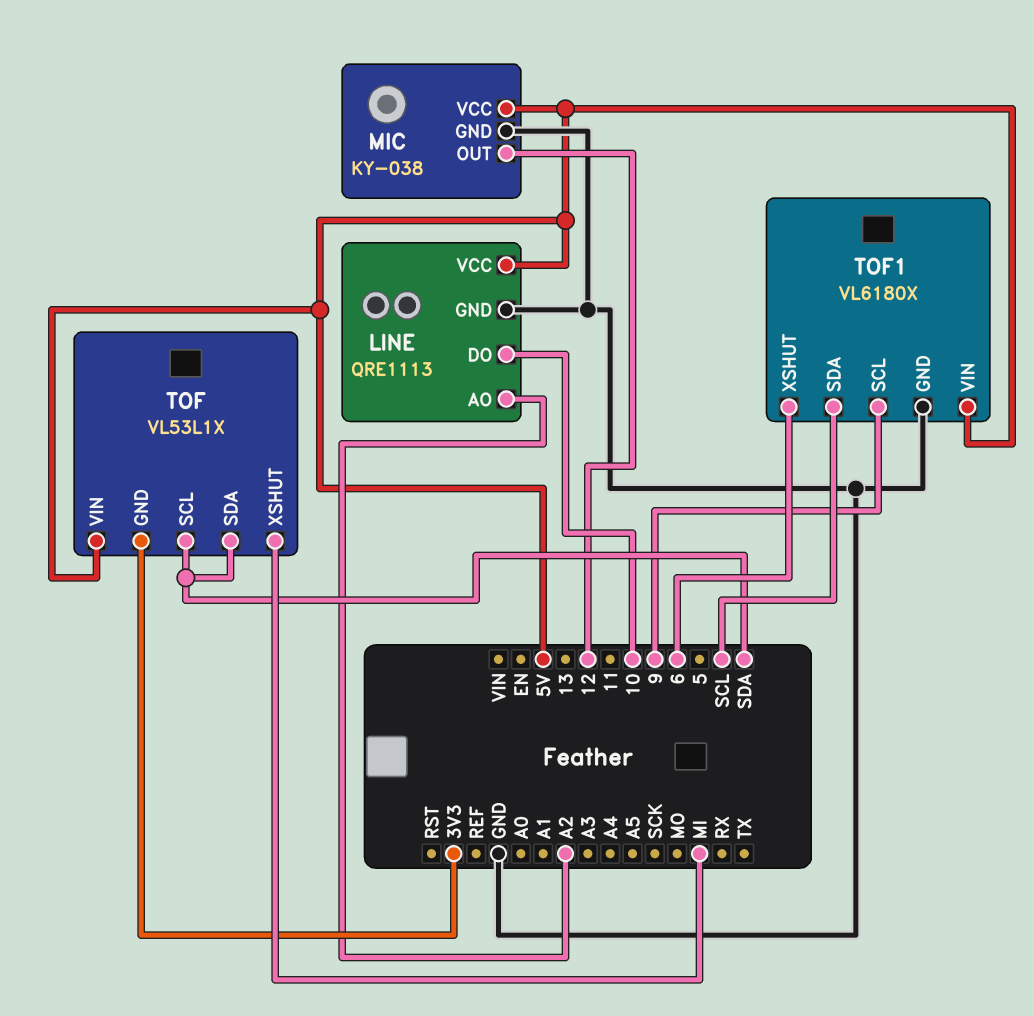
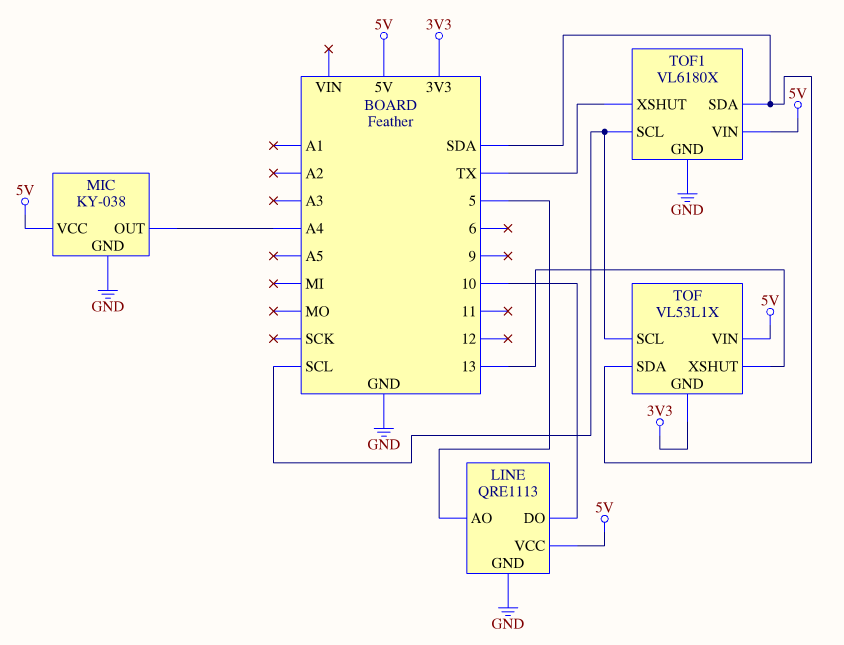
LINE pin AO: A2 -> 5
MIC pin OUT: 12 -> A4
TOF pin SCL: SDA -> SCL
TOF pin XSHUT: MI -> 13
TOF1 pin SCL: 9 -> SCL
TOF1 pin SDA: SCL -> SDA
TOF1 pin XSHUT: 6 -> TX

